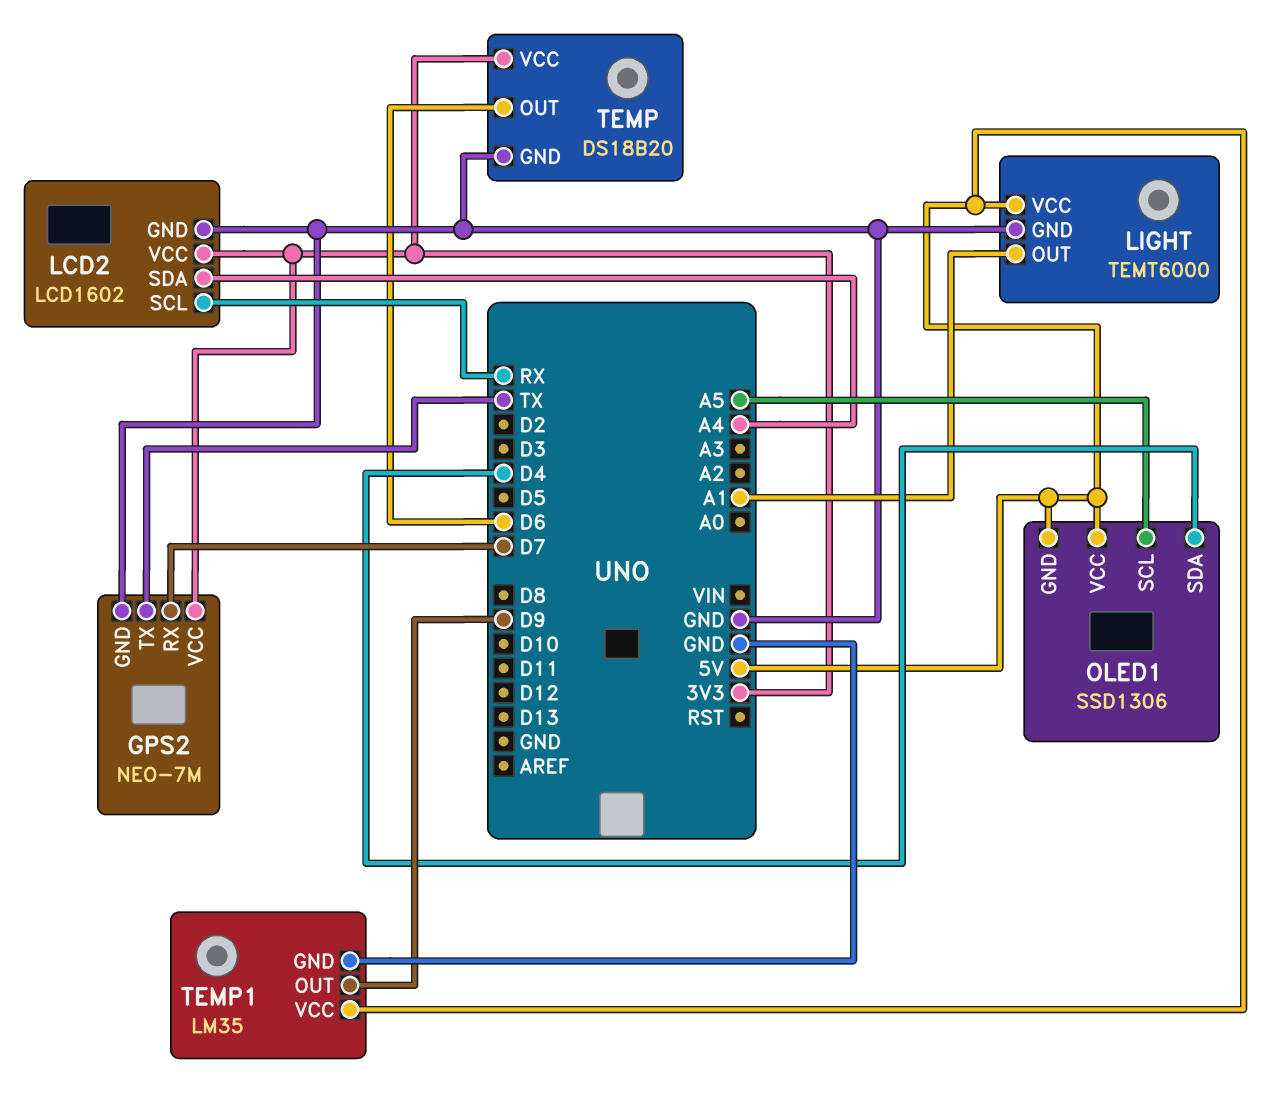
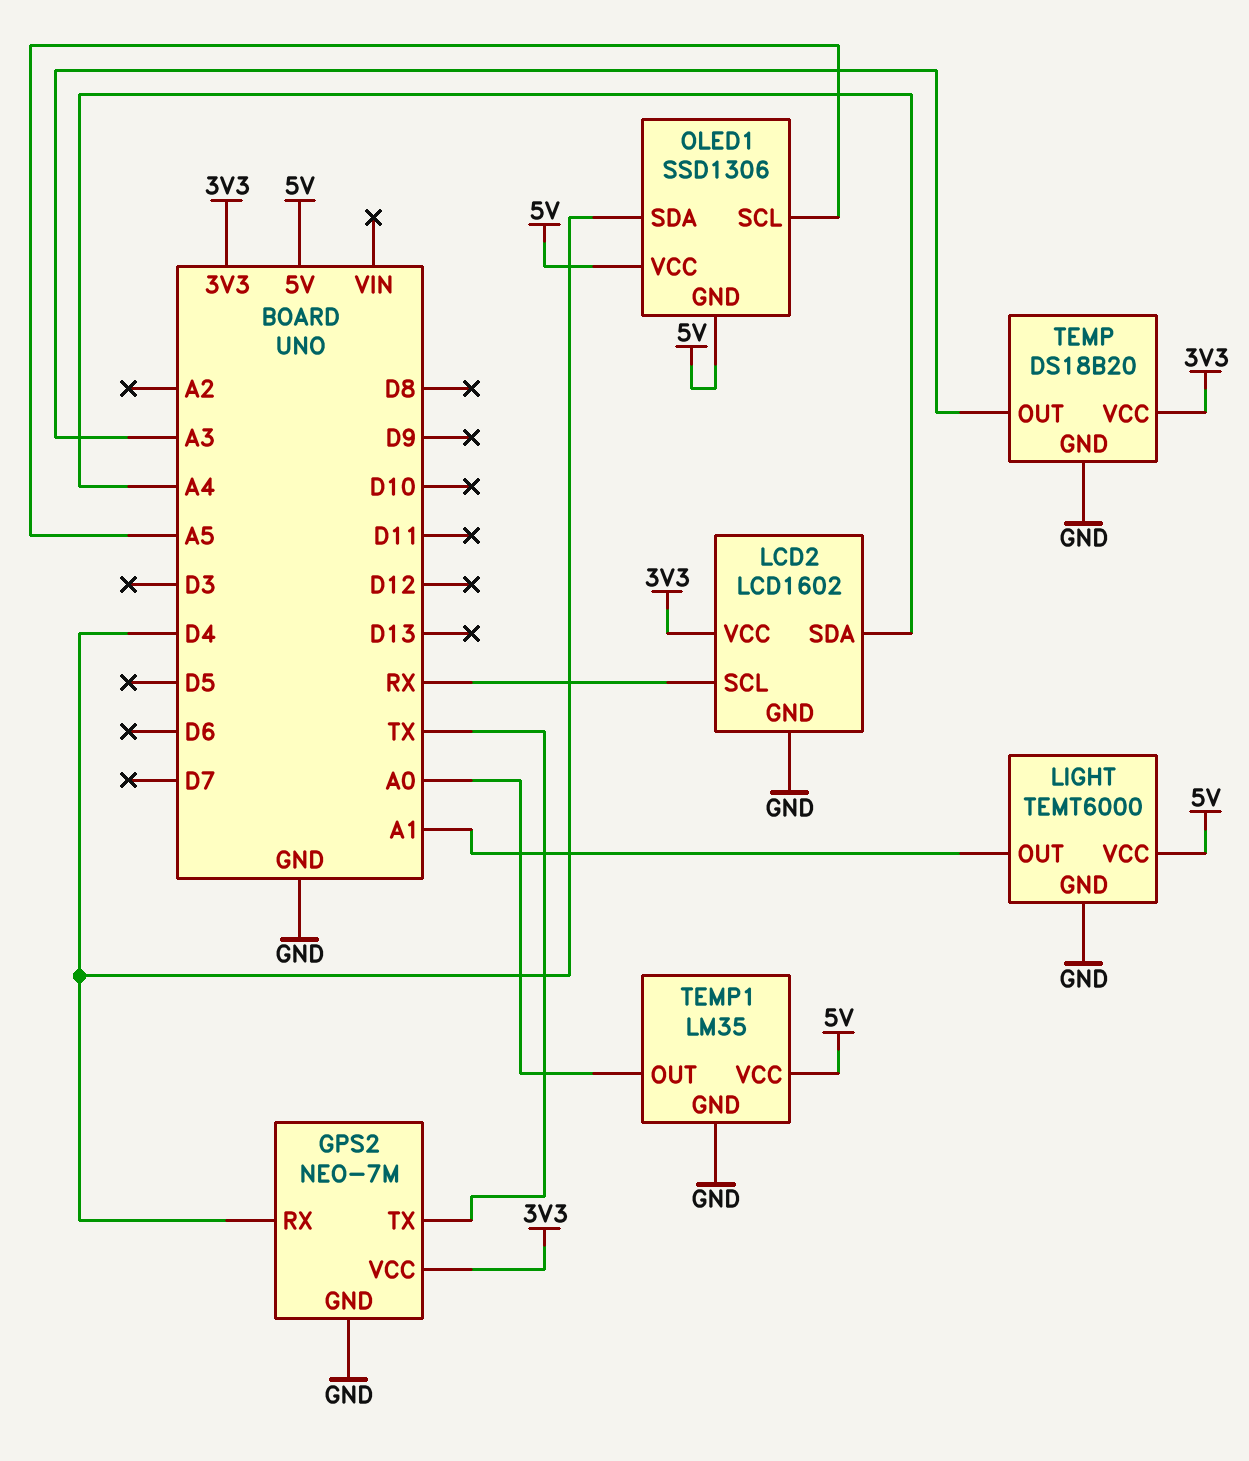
GPS2 pin RX: D7 -> D4
TEMP pin OUT: D6 -> A3
TEMP1 pin OUT: D9 -> A0

